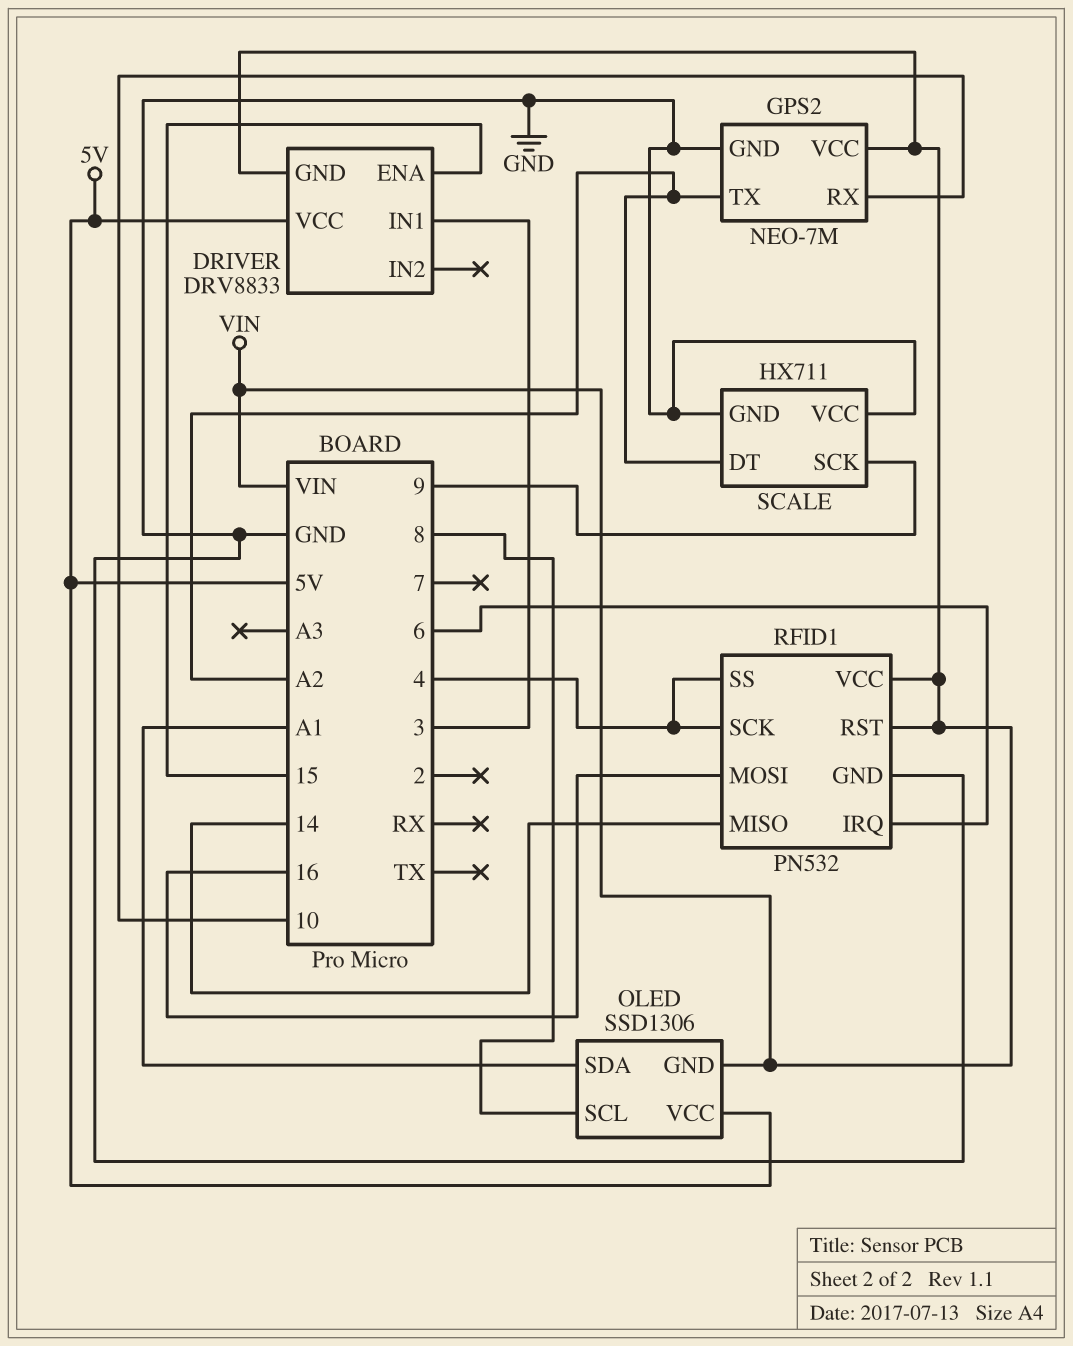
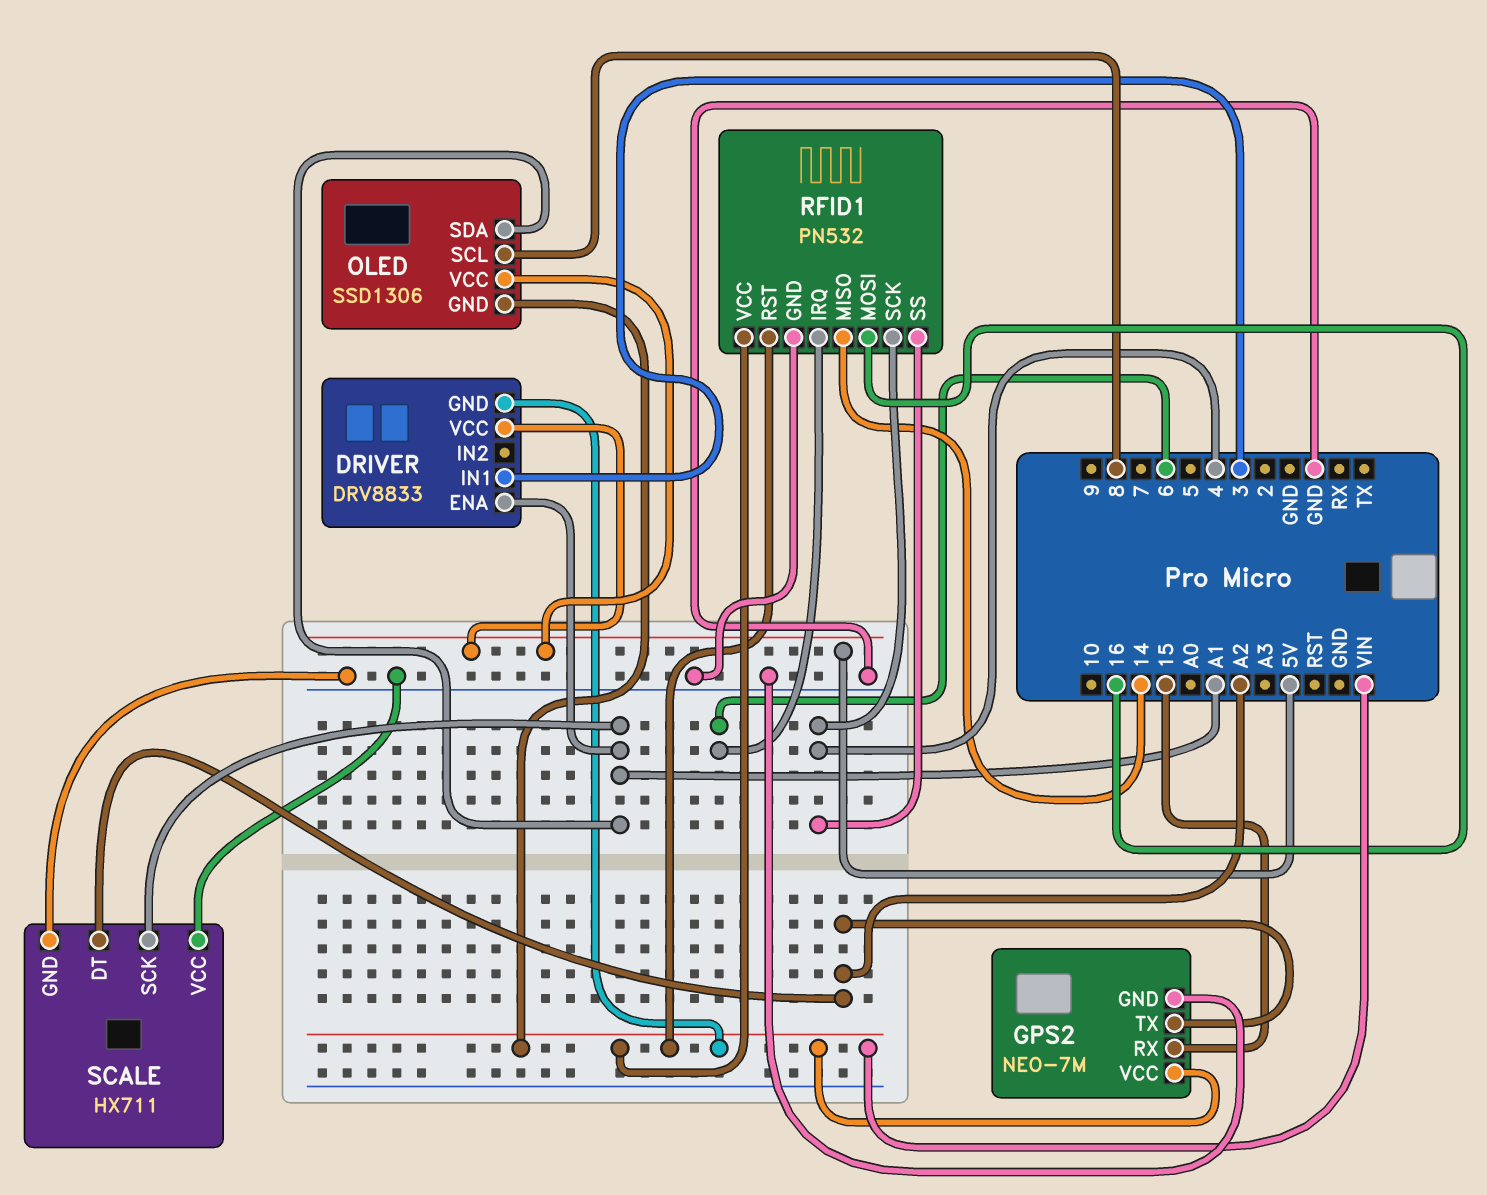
DRIVER pin ENA: 15 -> A1
GPS2 pin RX: 10 -> 15
SCALE pin SCK: 9 -> A1

